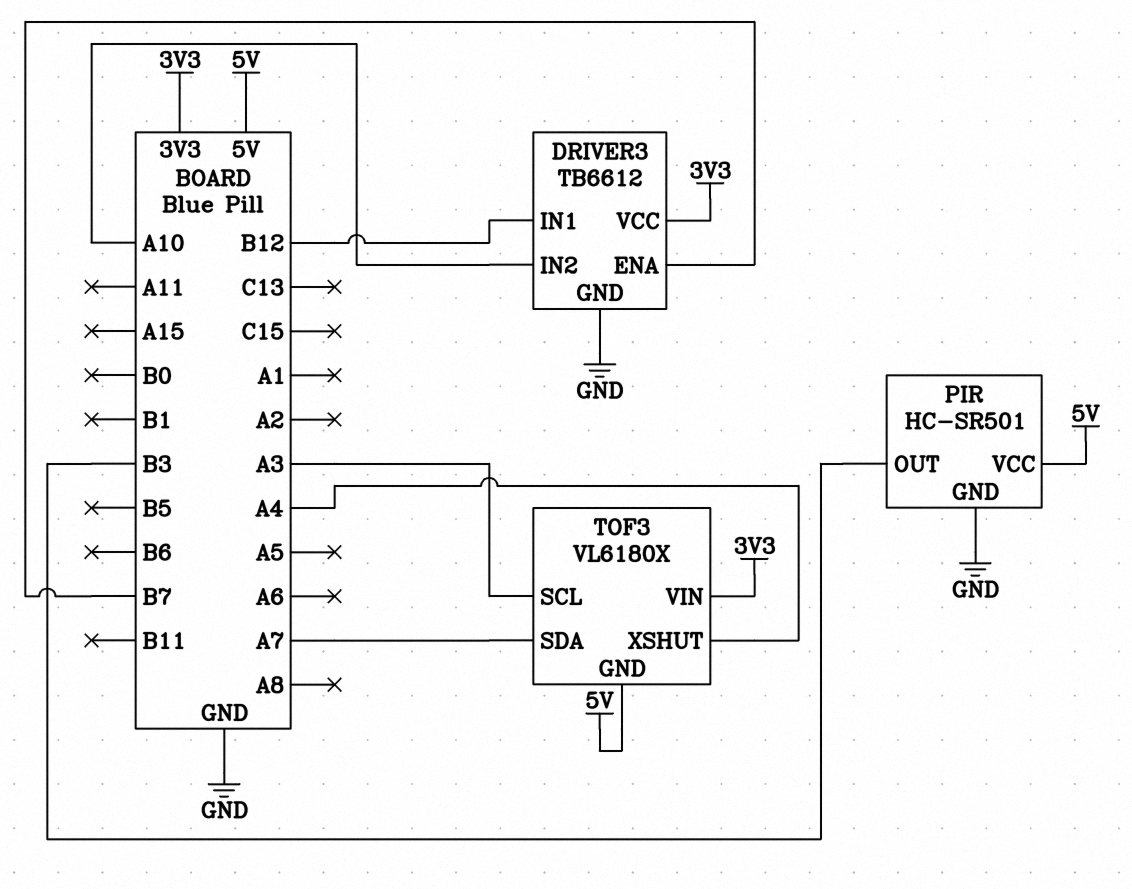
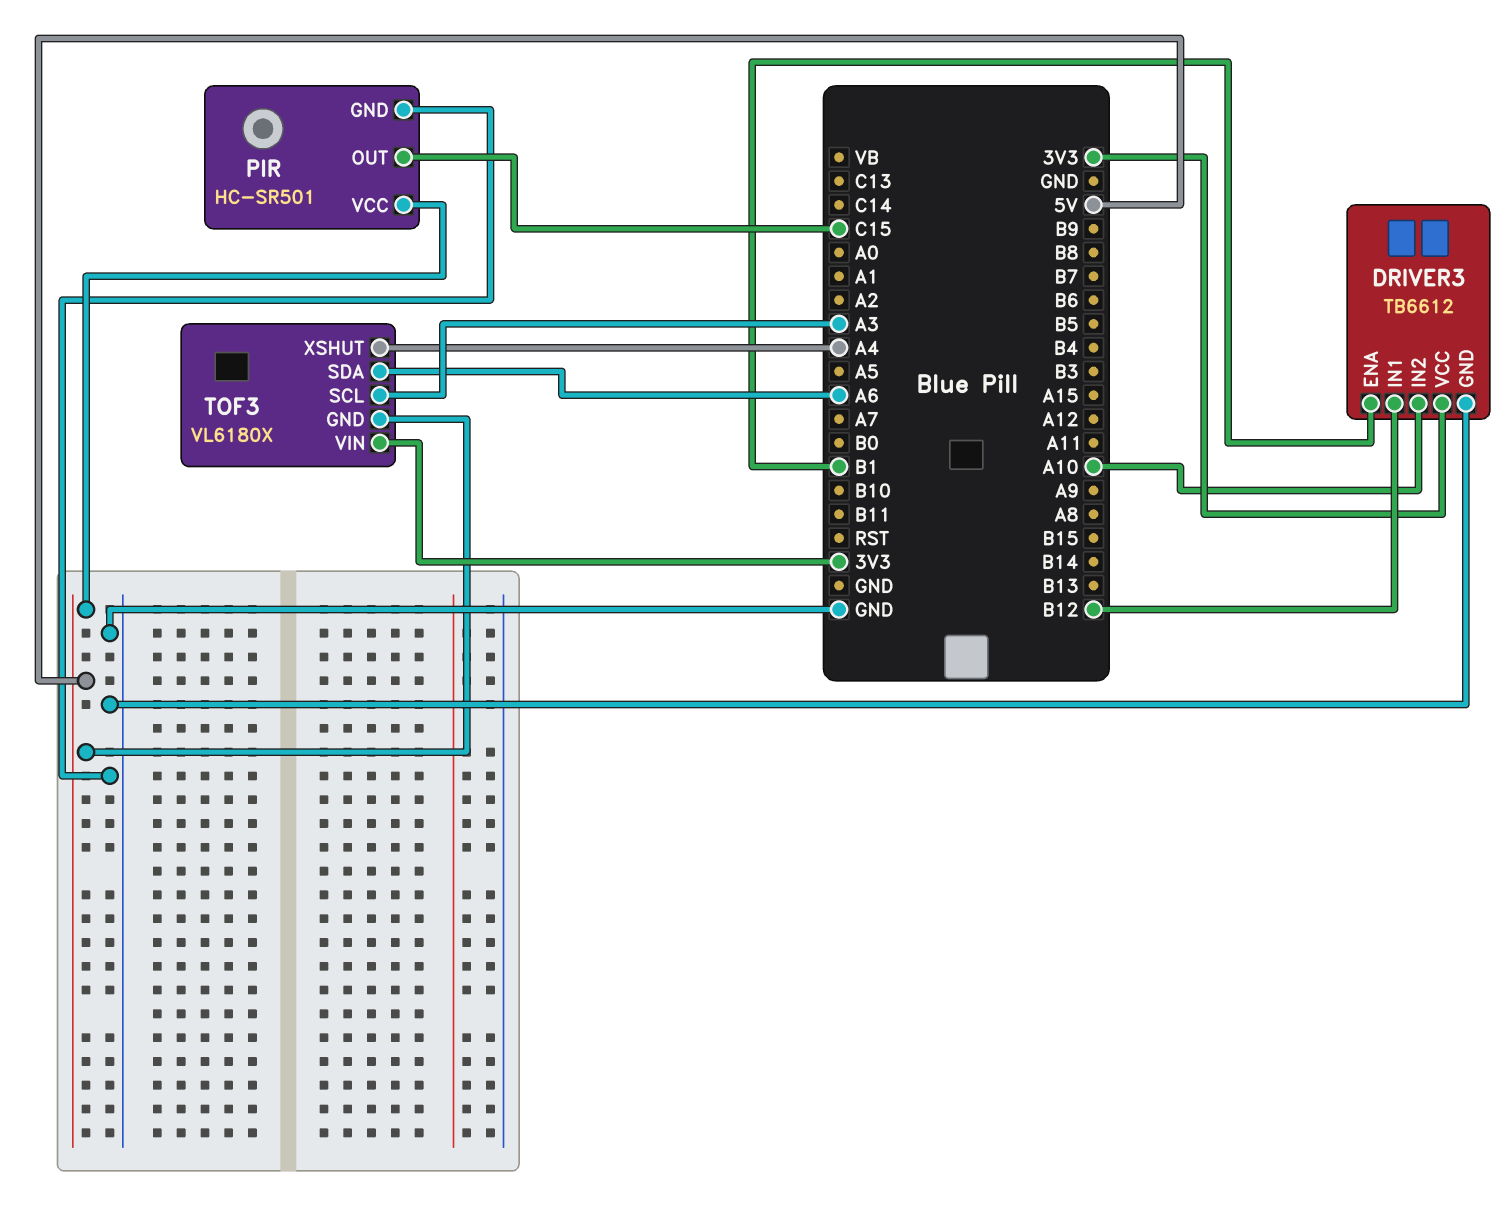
DRIVER3 pin ENA: B7 -> B1
PIR pin OUT: B3 -> C15
TOF3 pin SDA: A7 -> A6

